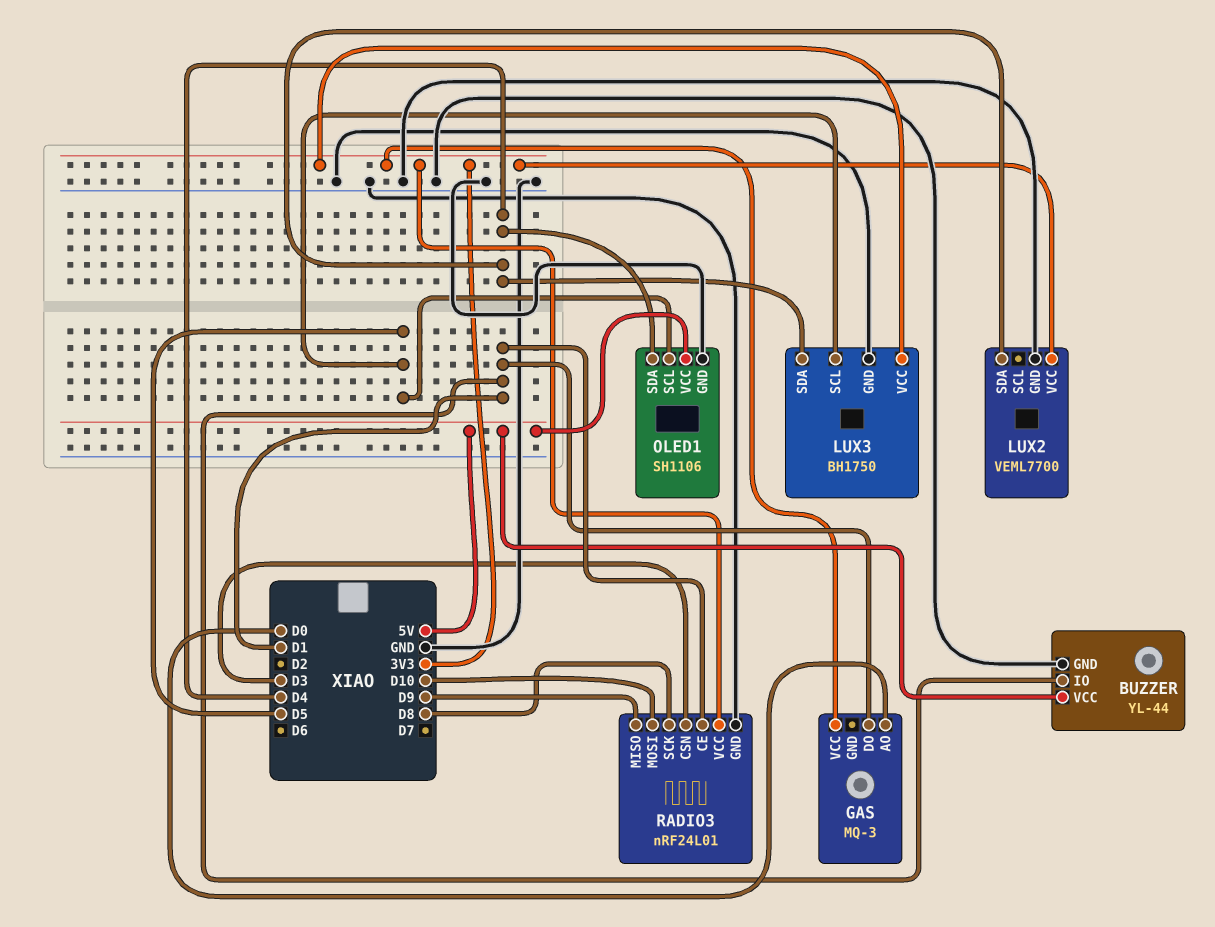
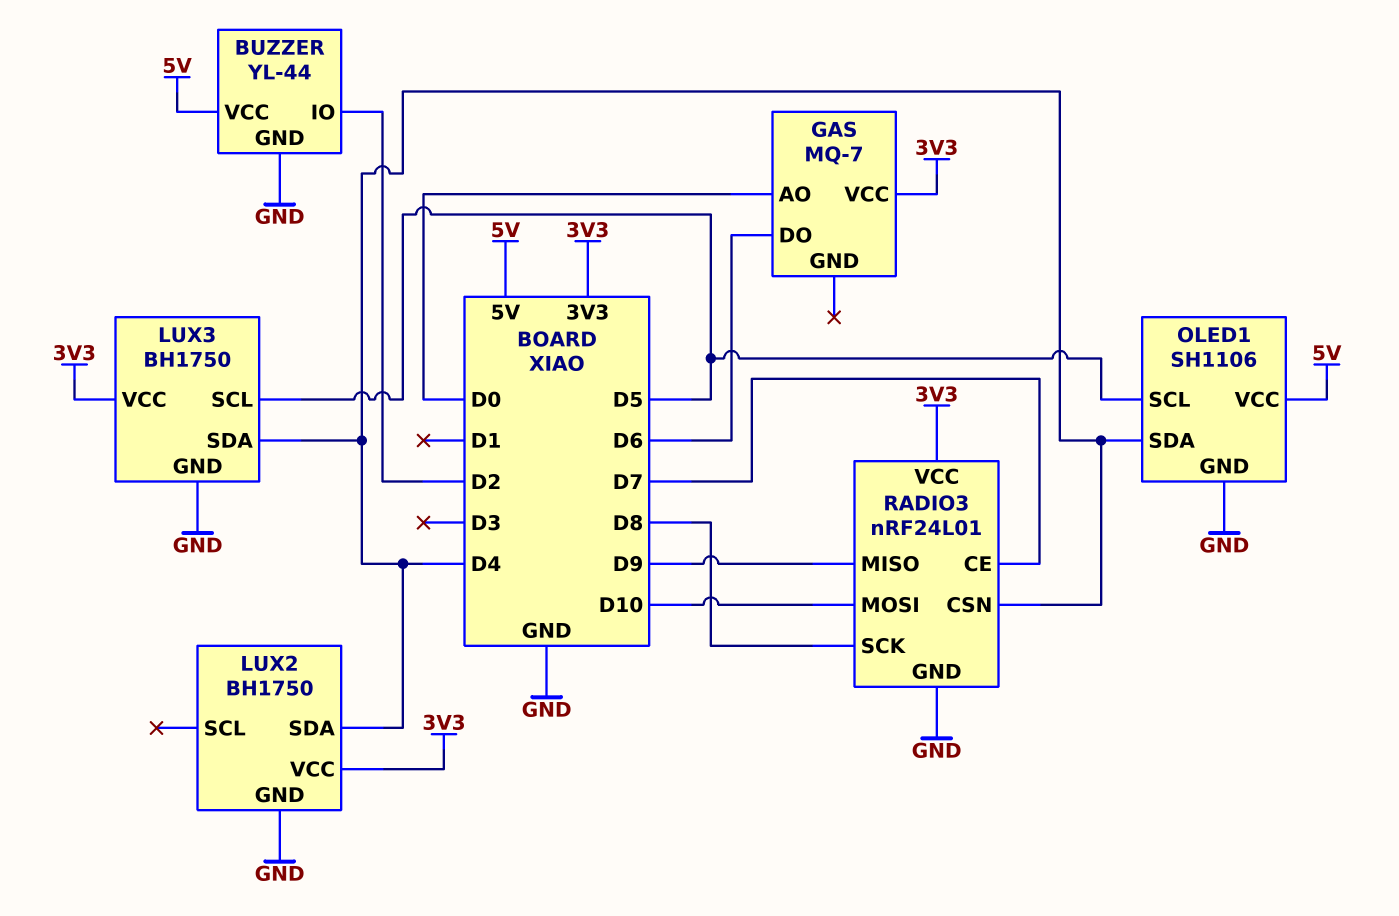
BUZZER pin IO: D1 -> D2
GAS: MQ-3 -> MQ-7
GAS pin DO: D1 -> D6
LUX2: VEML7700 -> BH1750
RADIO3 pin CE: D1 -> D7
RADIO3 pin CSN: D3 -> D4

